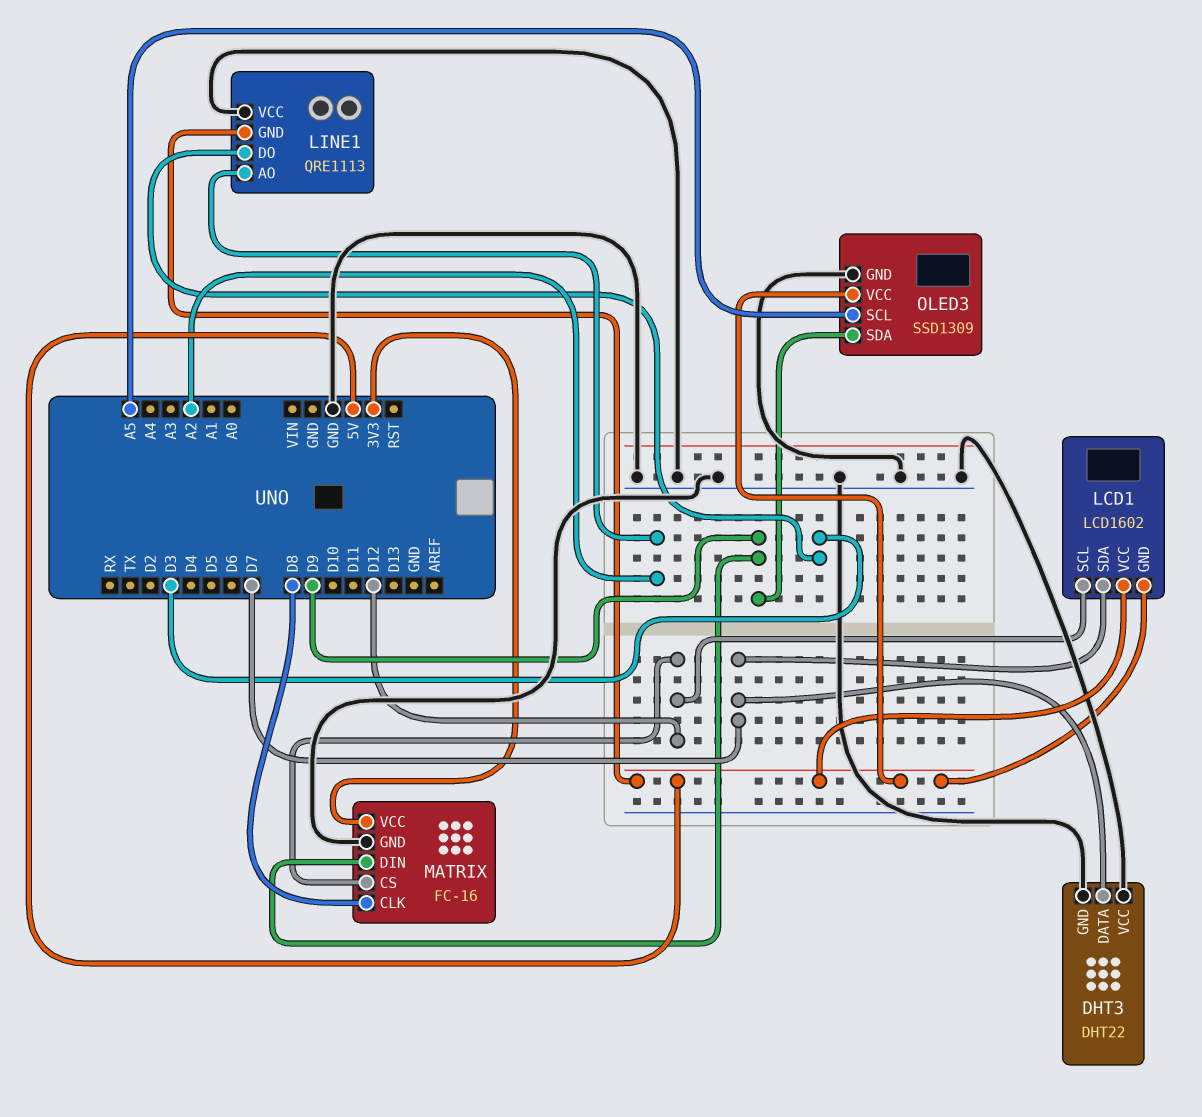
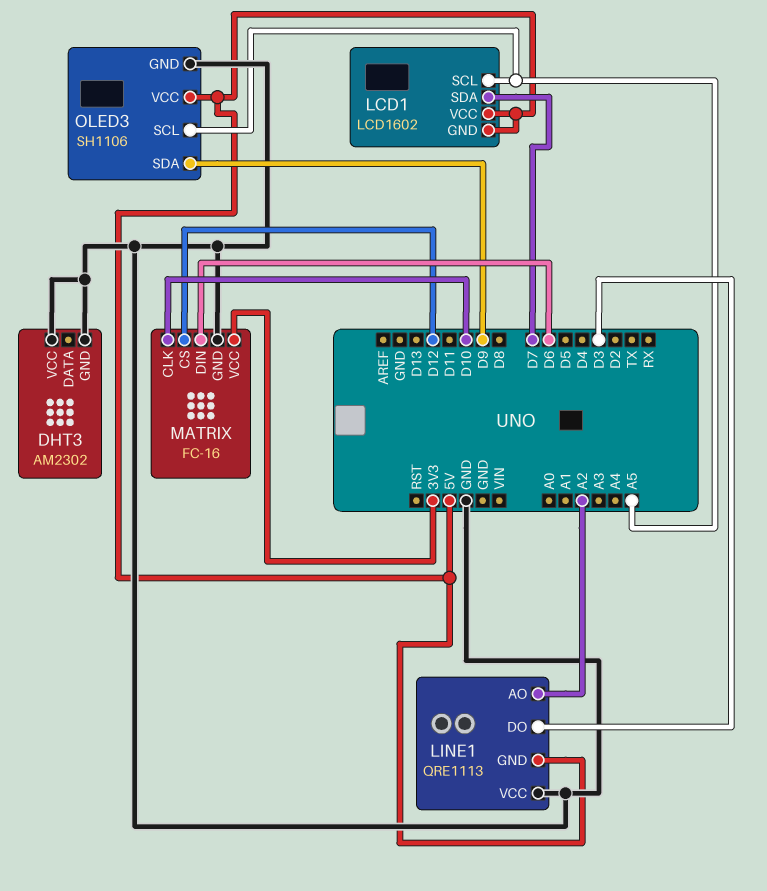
DHT3: DHT22 -> AM2302
DHT3 pin DATA: D7 -> none
LCD1 pin SCL: D12 -> A5
MATRIX pin CLK: D8 -> D10
MATRIX pin DIN: D9 -> D6
OLED3: SSD1309 -> SH1106

